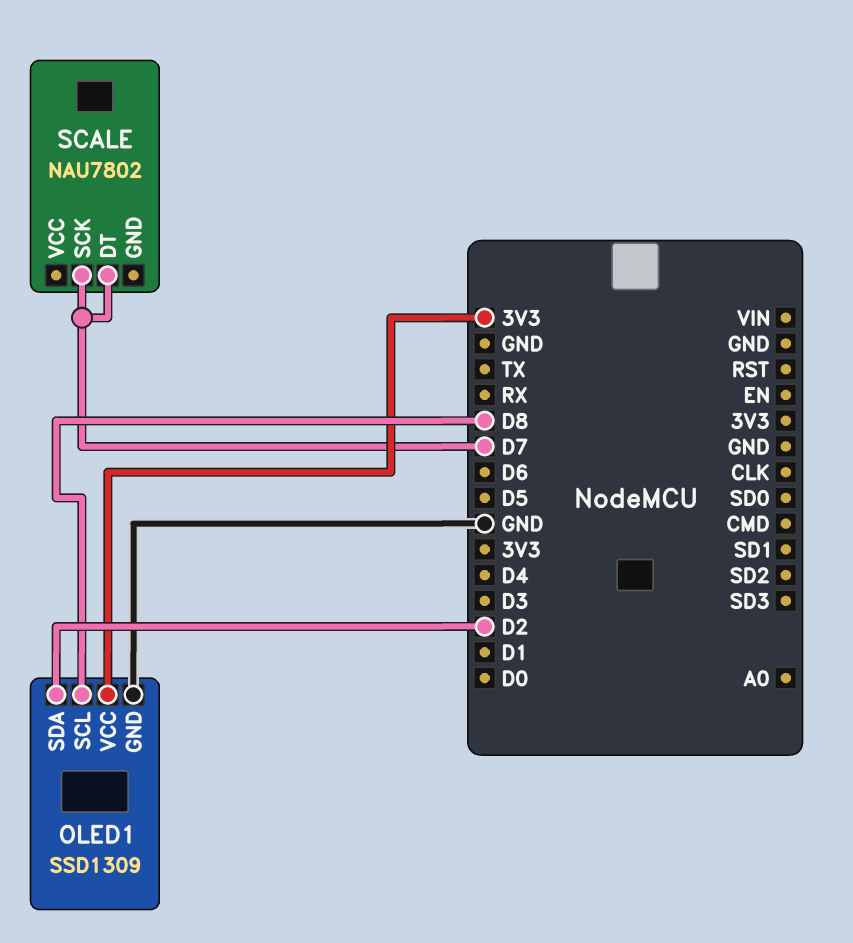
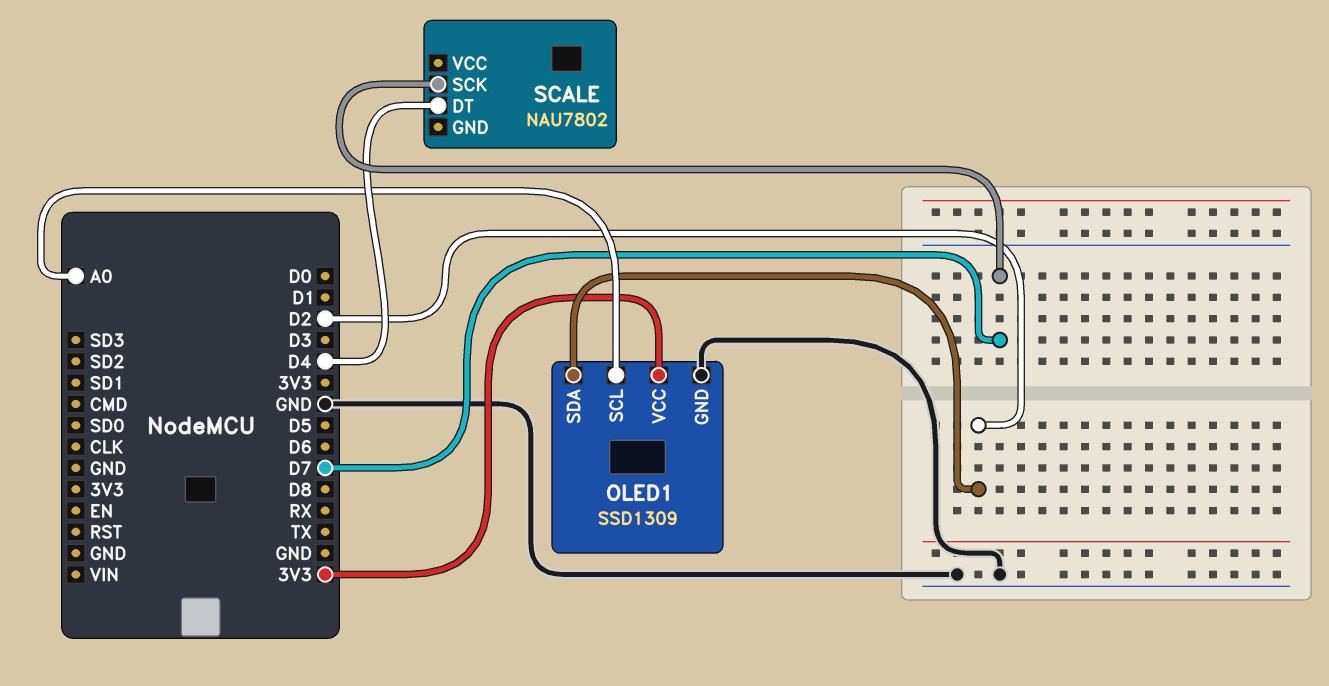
OLED1 pin SCL: D8 -> A0
SCALE pin DT: D7 -> D4

